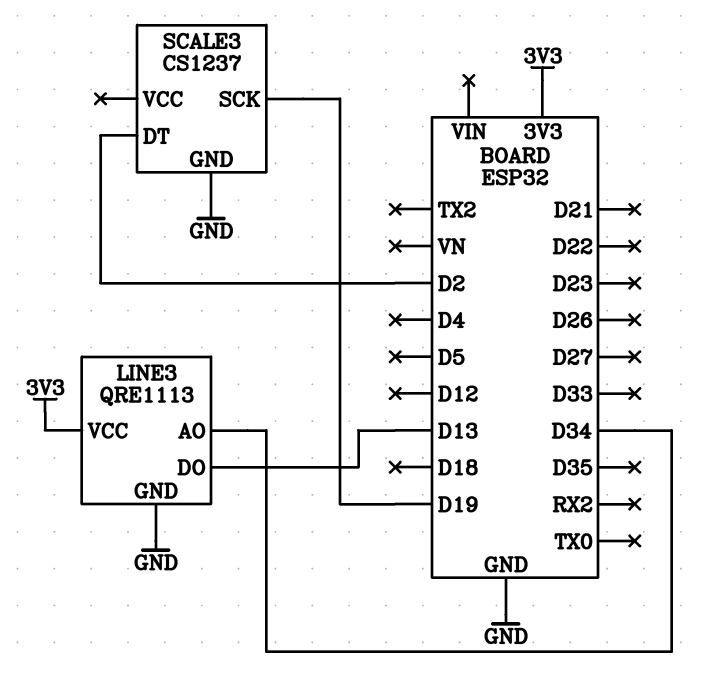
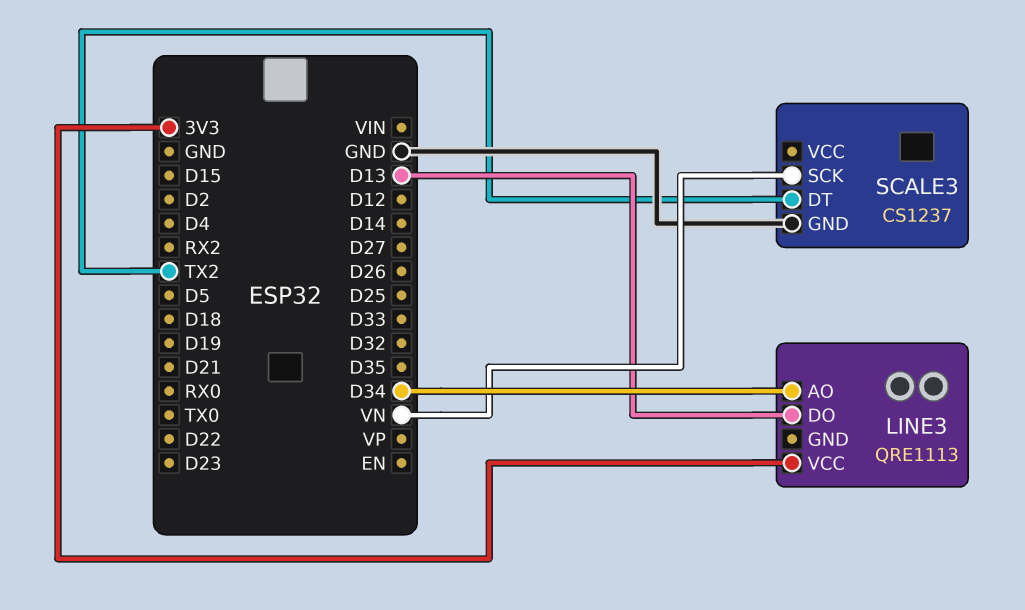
LINE3 pin GND: GND -> none
SCALE3 pin DT: D2 -> TX2
SCALE3 pin SCK: D19 -> VN

